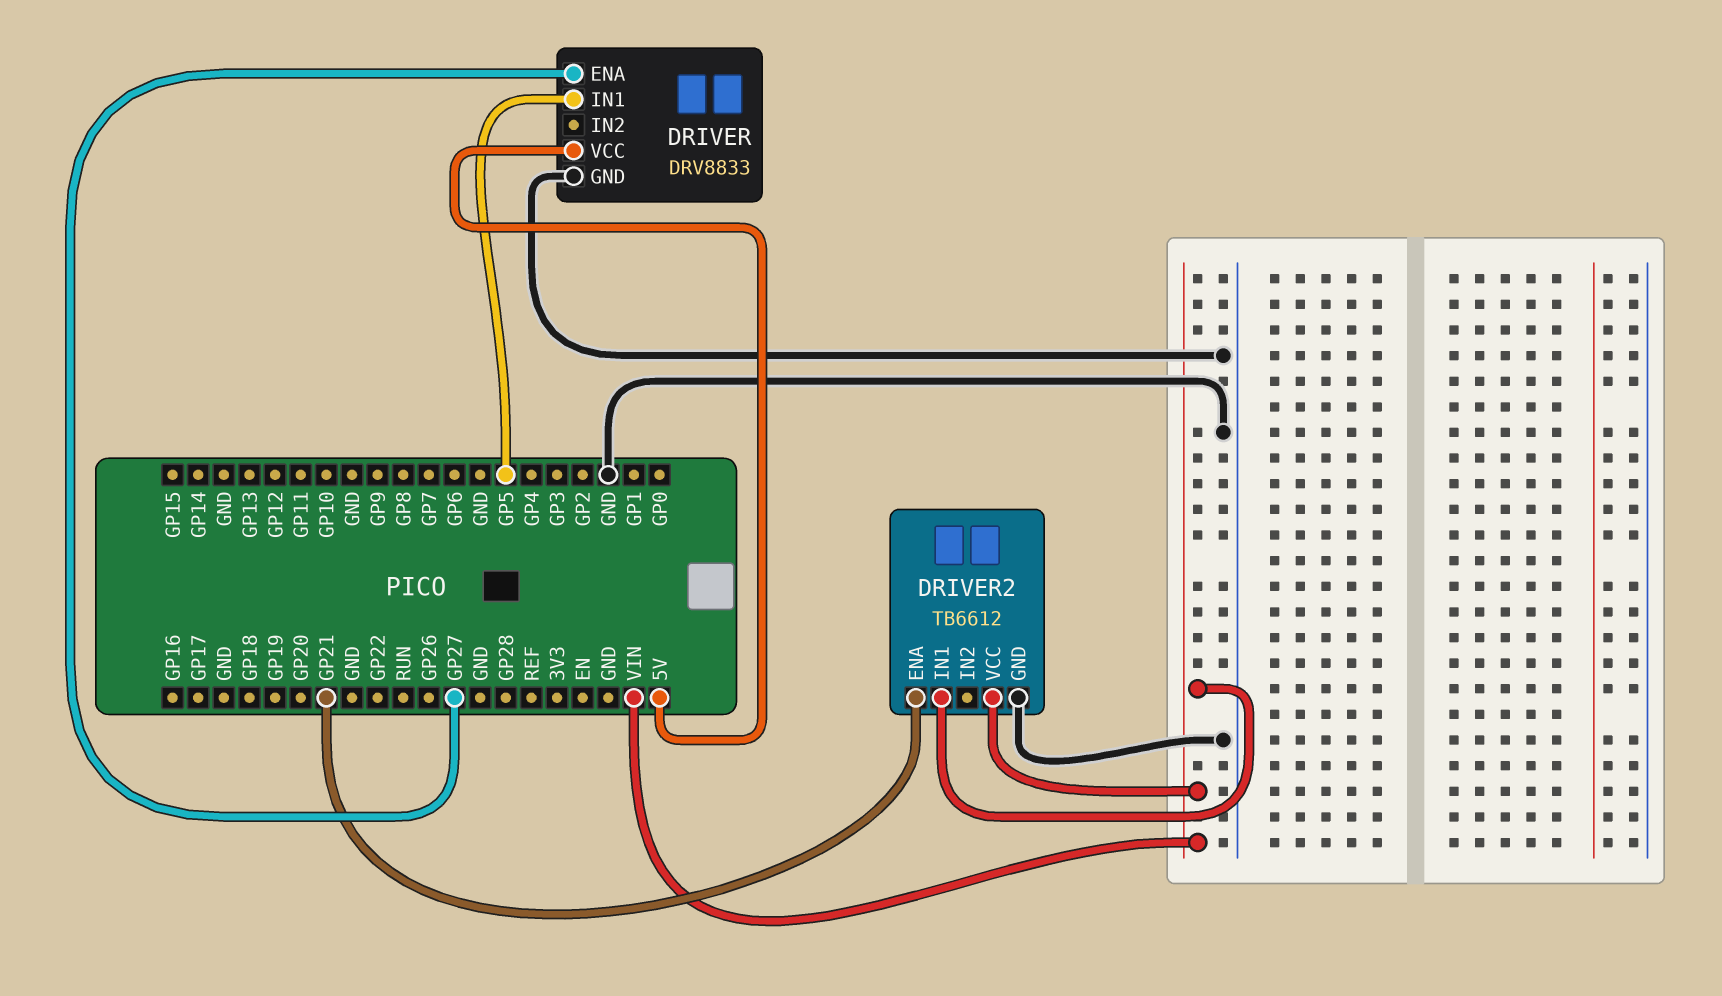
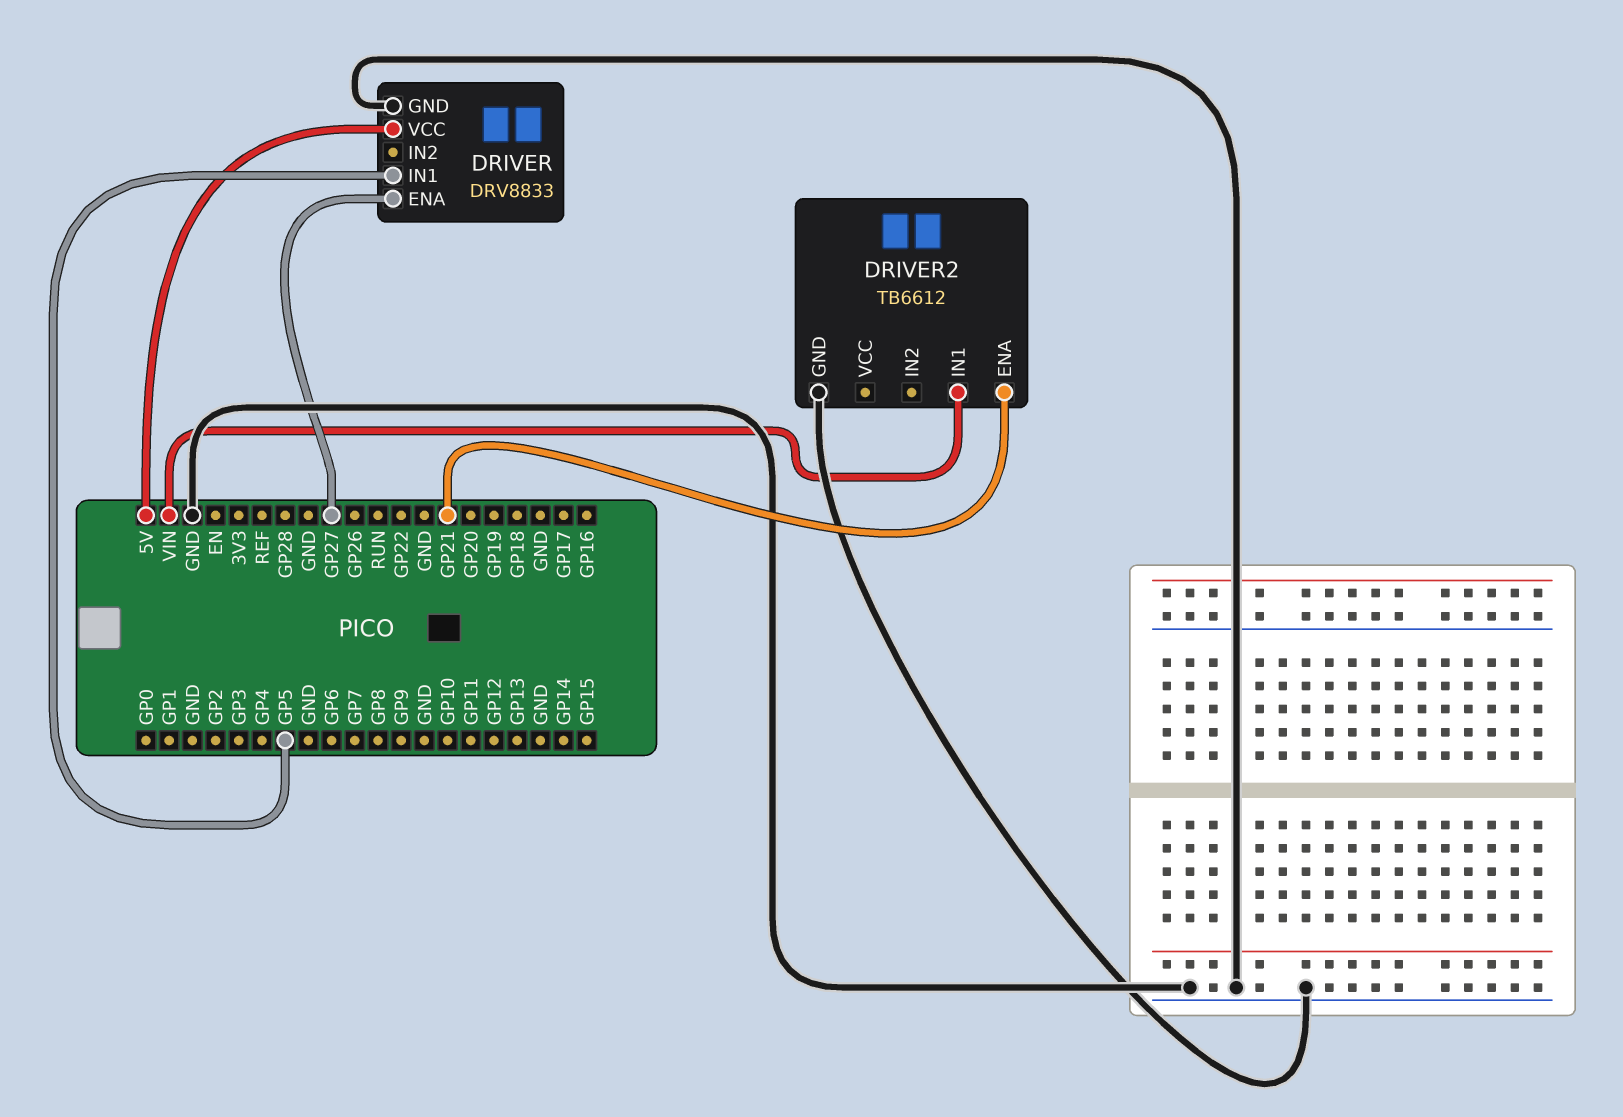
DRIVER2 pin VCC: VIN -> none

